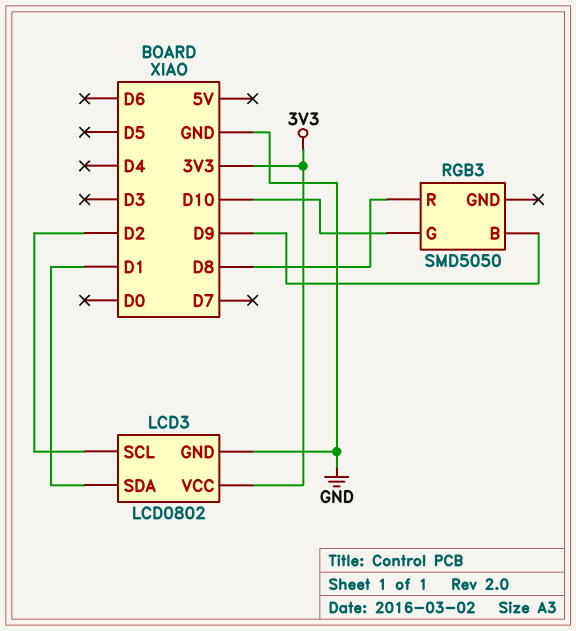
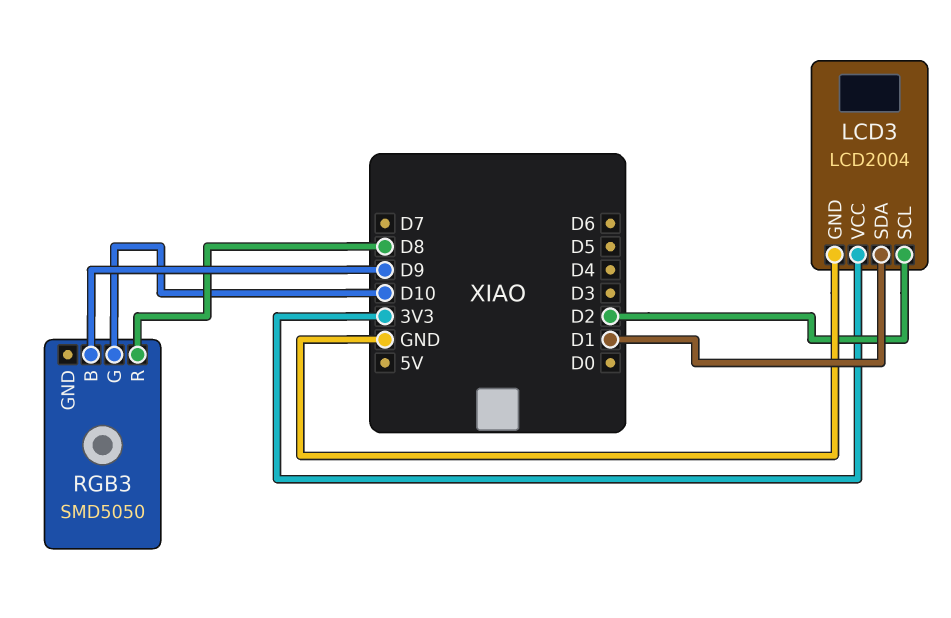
LCD3: LCD0802 -> LCD2004

